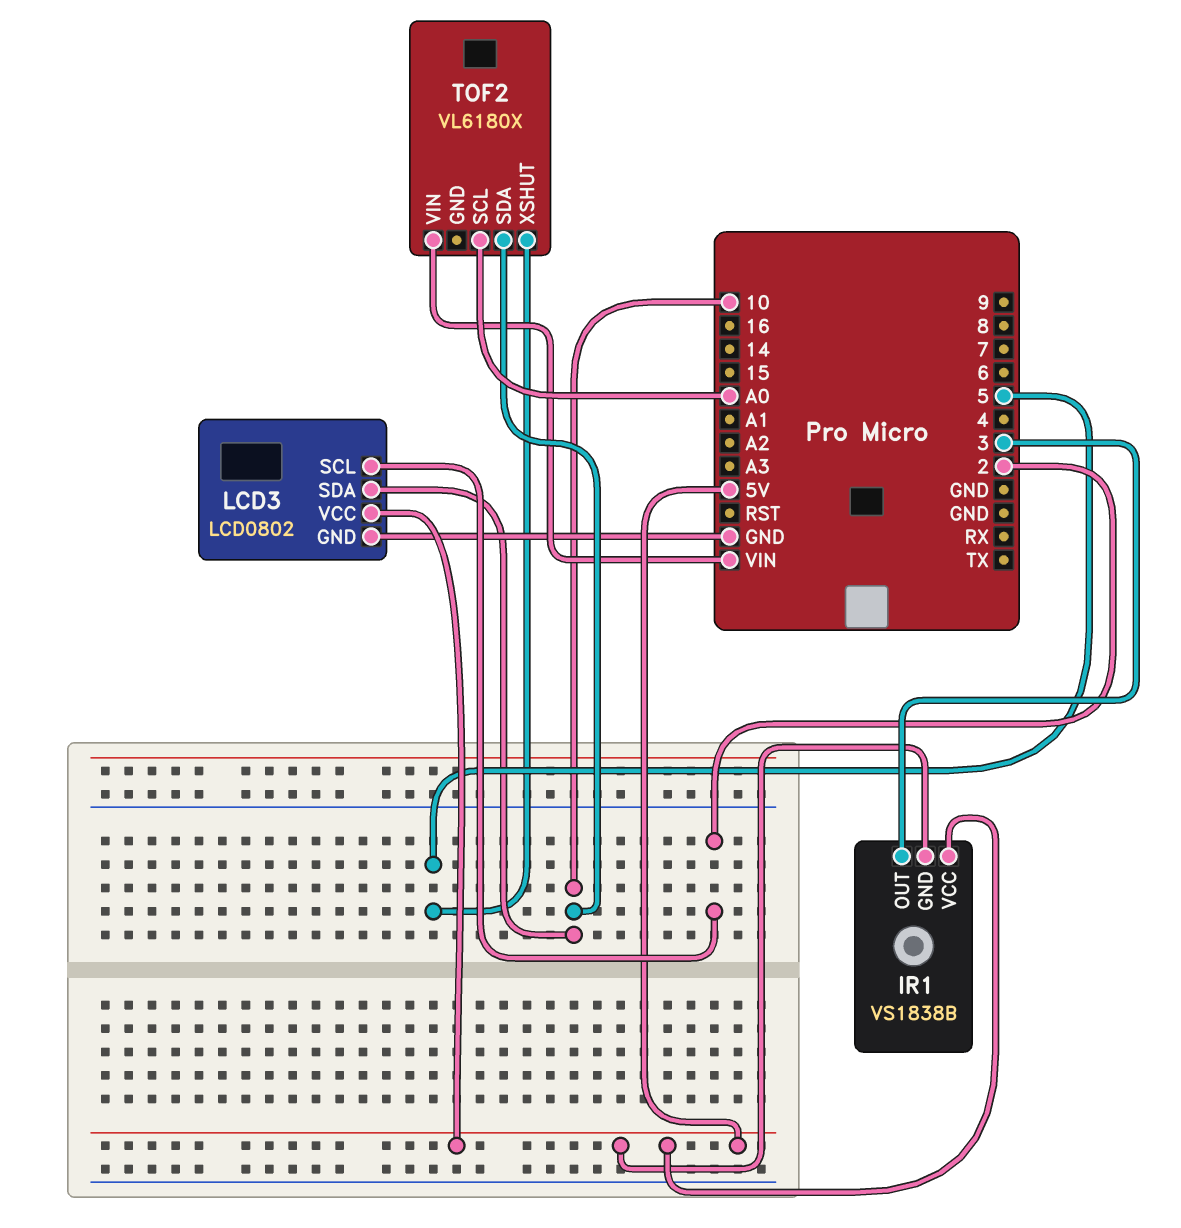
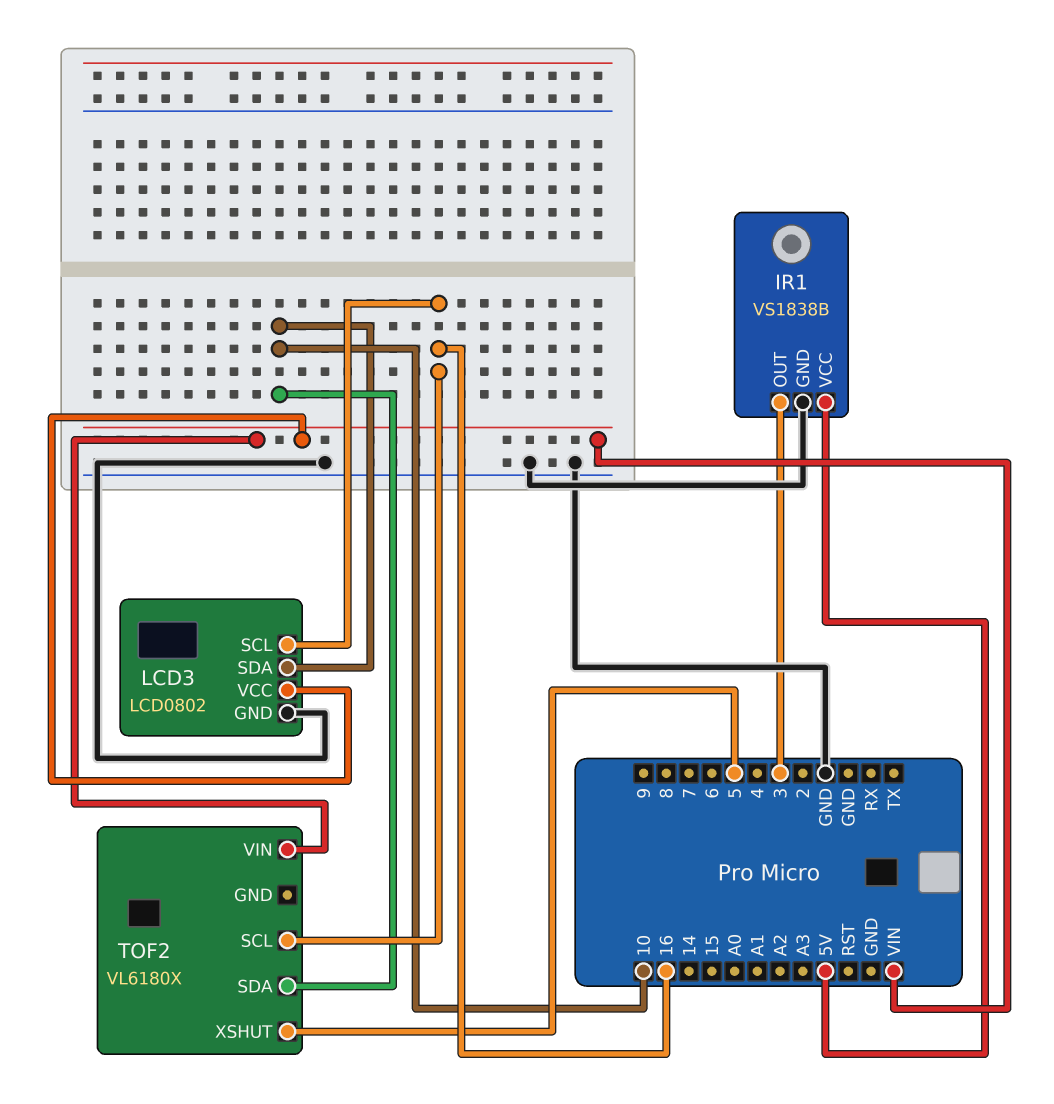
IR1 pin GND: 5V -> GND
LCD3 pin SCL: 2 -> 16
LCD3 pin VCC: 5V -> VIN
TOF2 pin SCL: A0 -> 16

